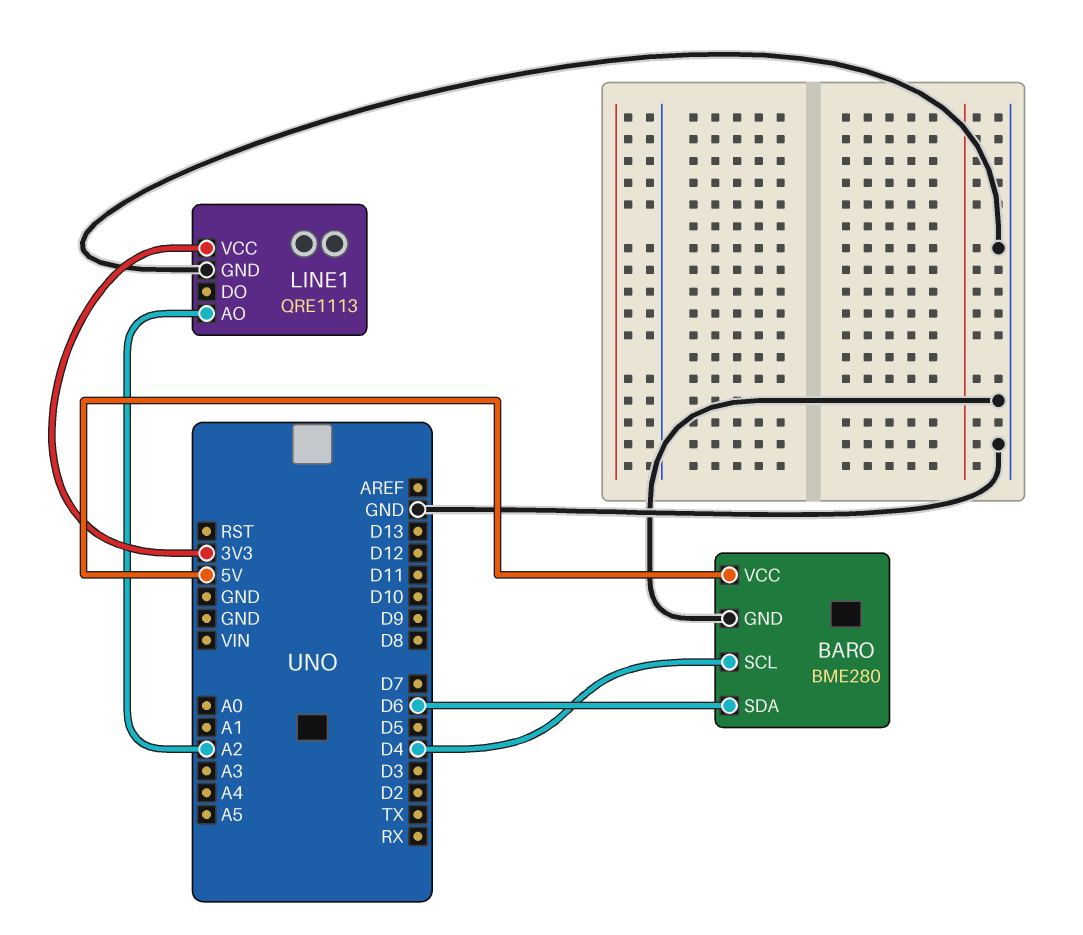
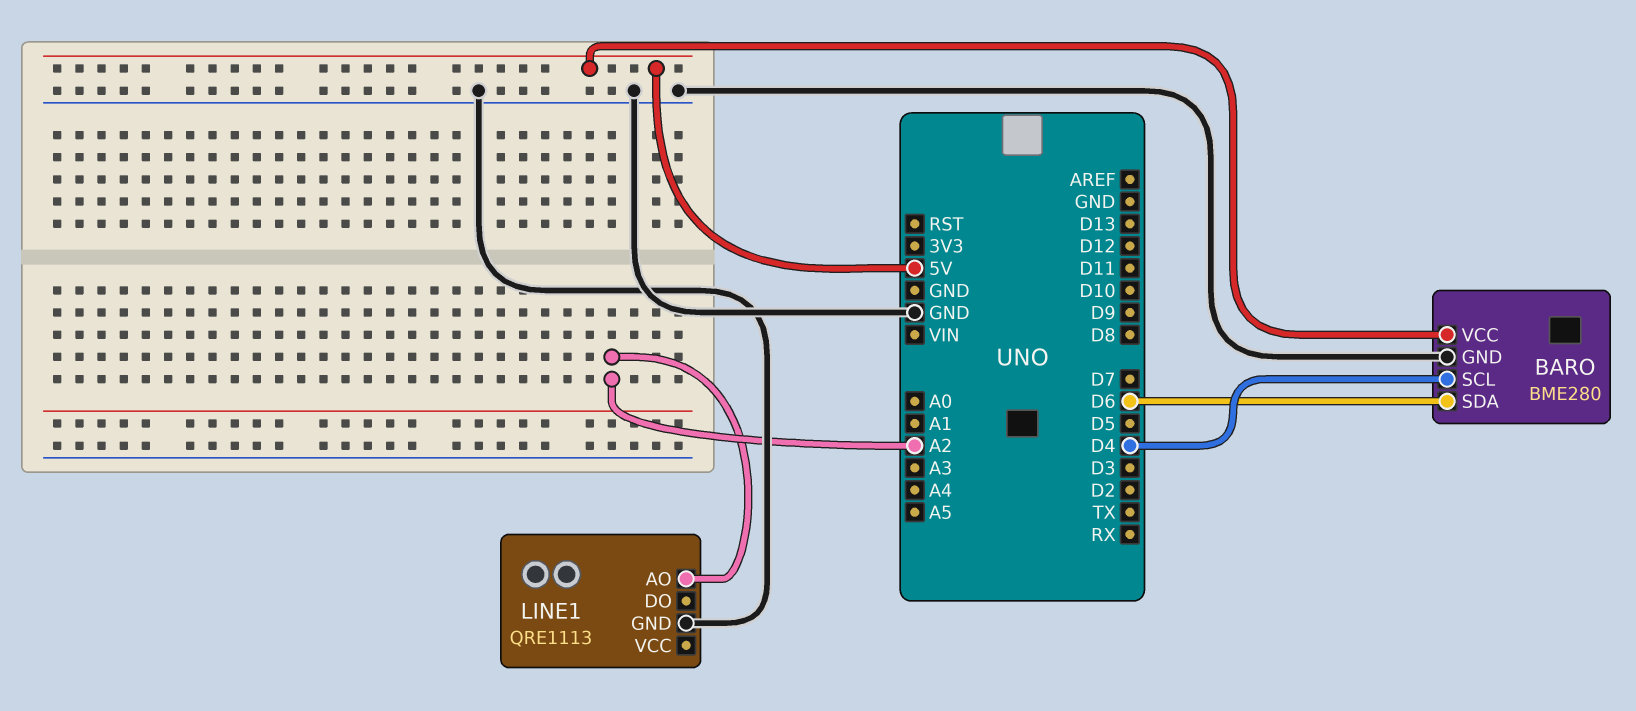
LINE1 pin VCC: 3V3 -> none

